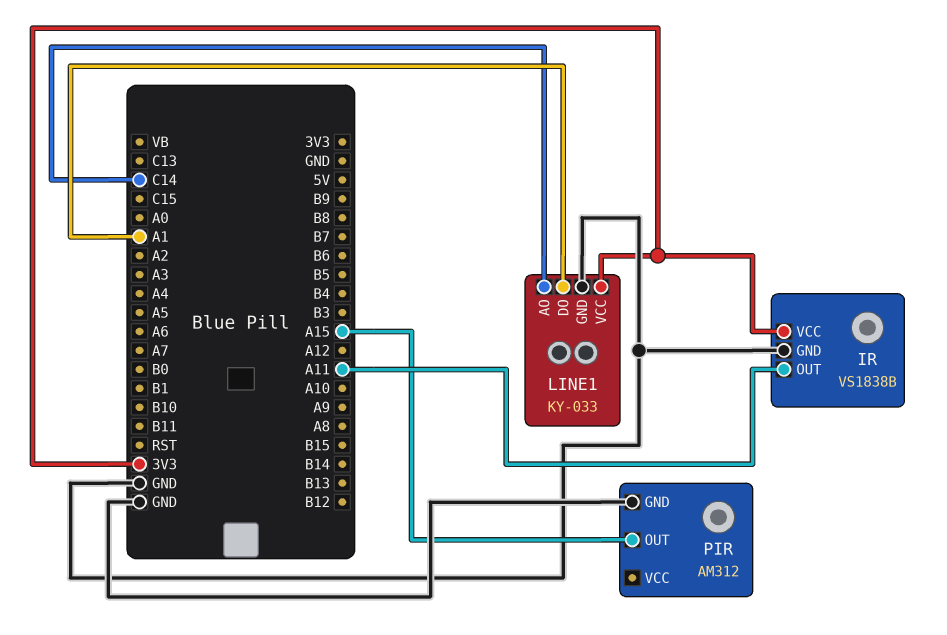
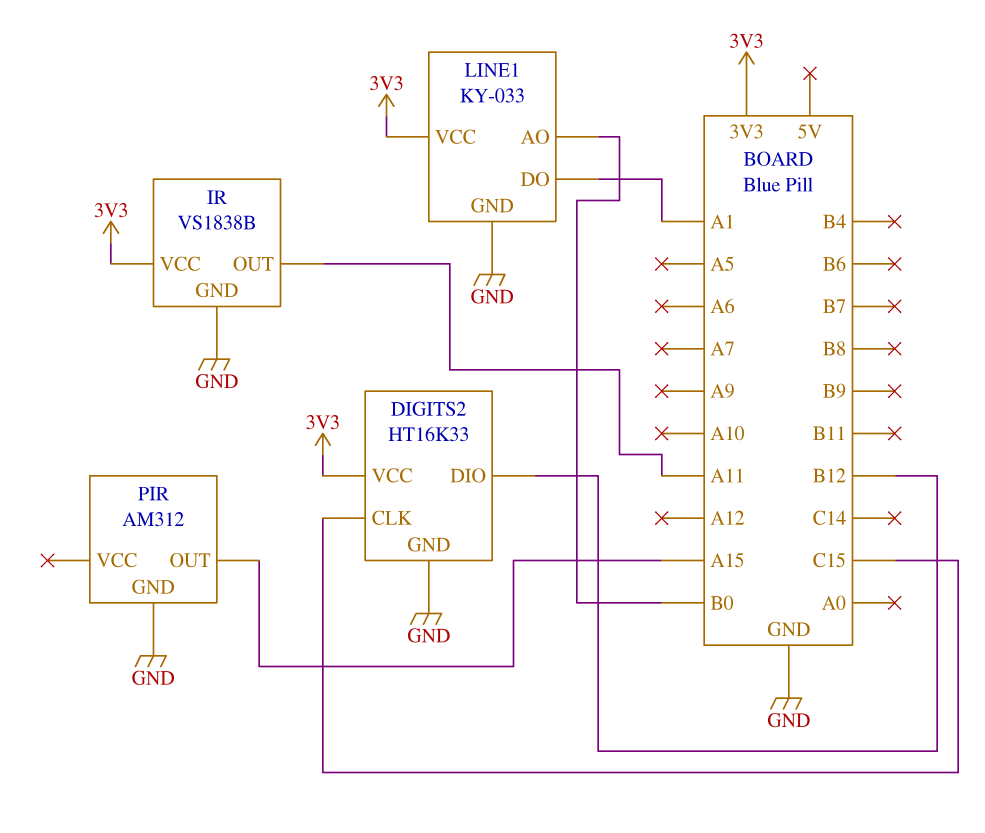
DIGITS2: none -> HT16K33
DIGITS2 pin CLK: none -> C15
DIGITS2 pin DIO: none -> B12
DIGITS2 pin GND: none -> GND
DIGITS2 pin VCC: none -> 3V3
LINE1 pin AO: C14 -> B0

